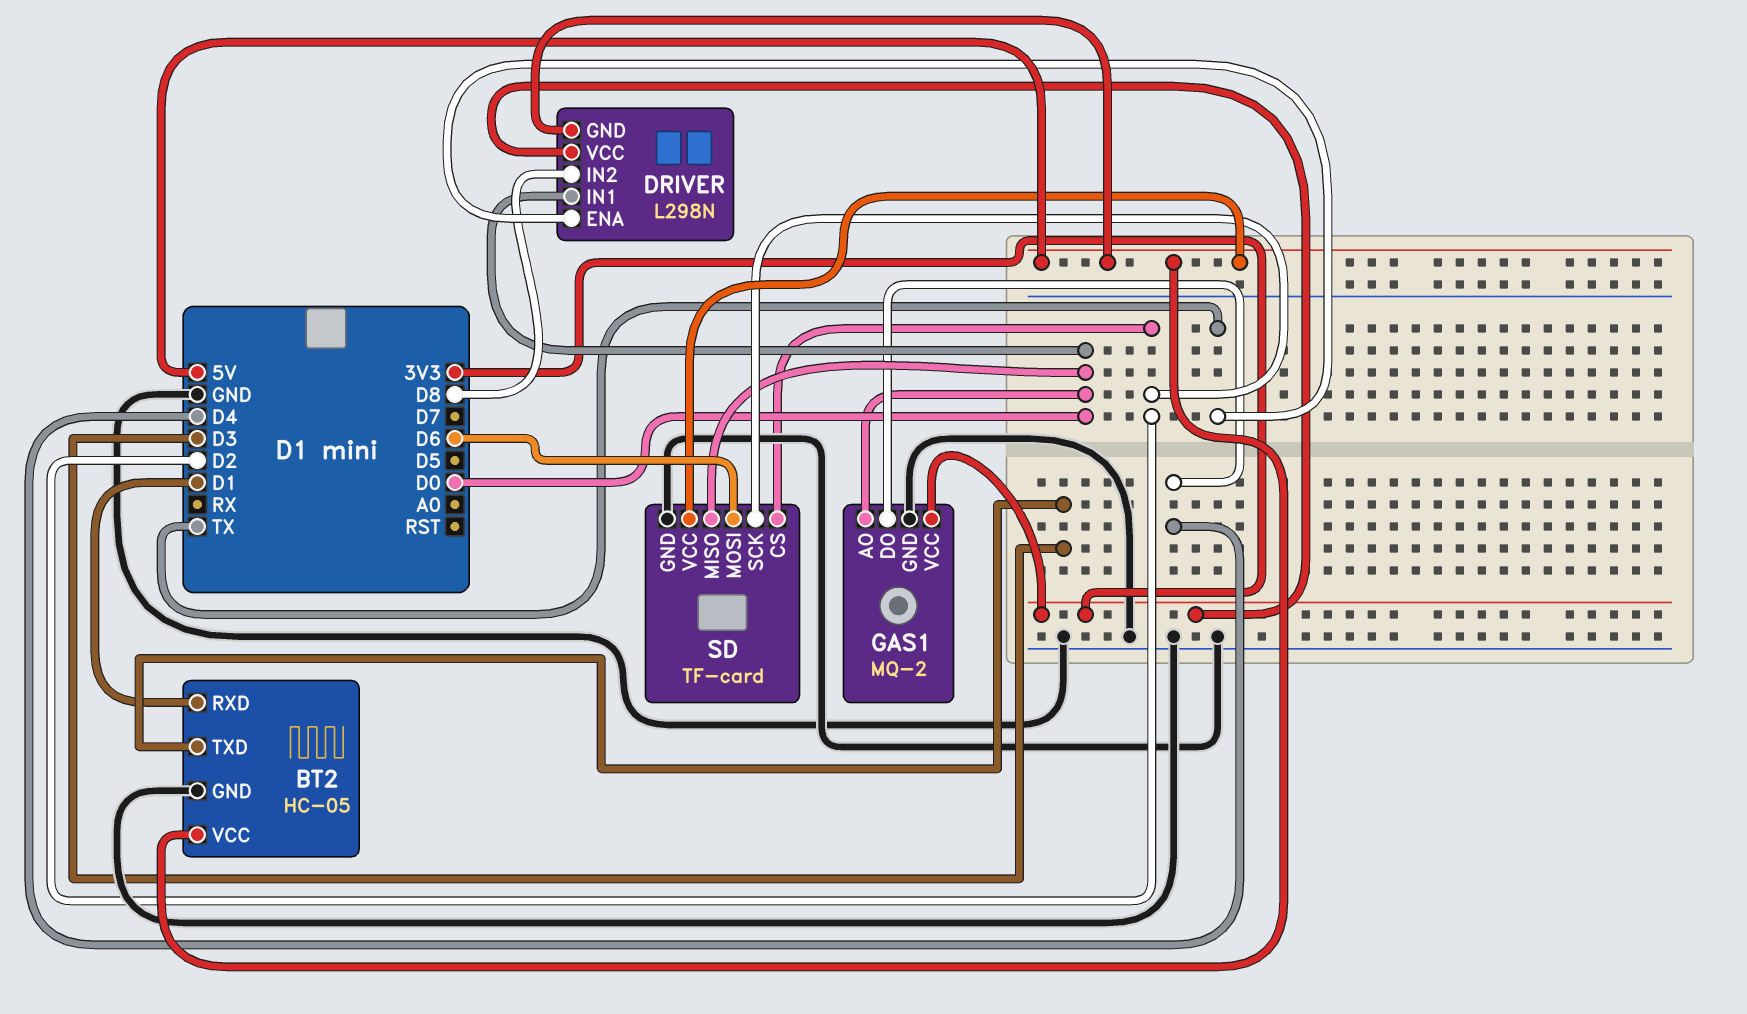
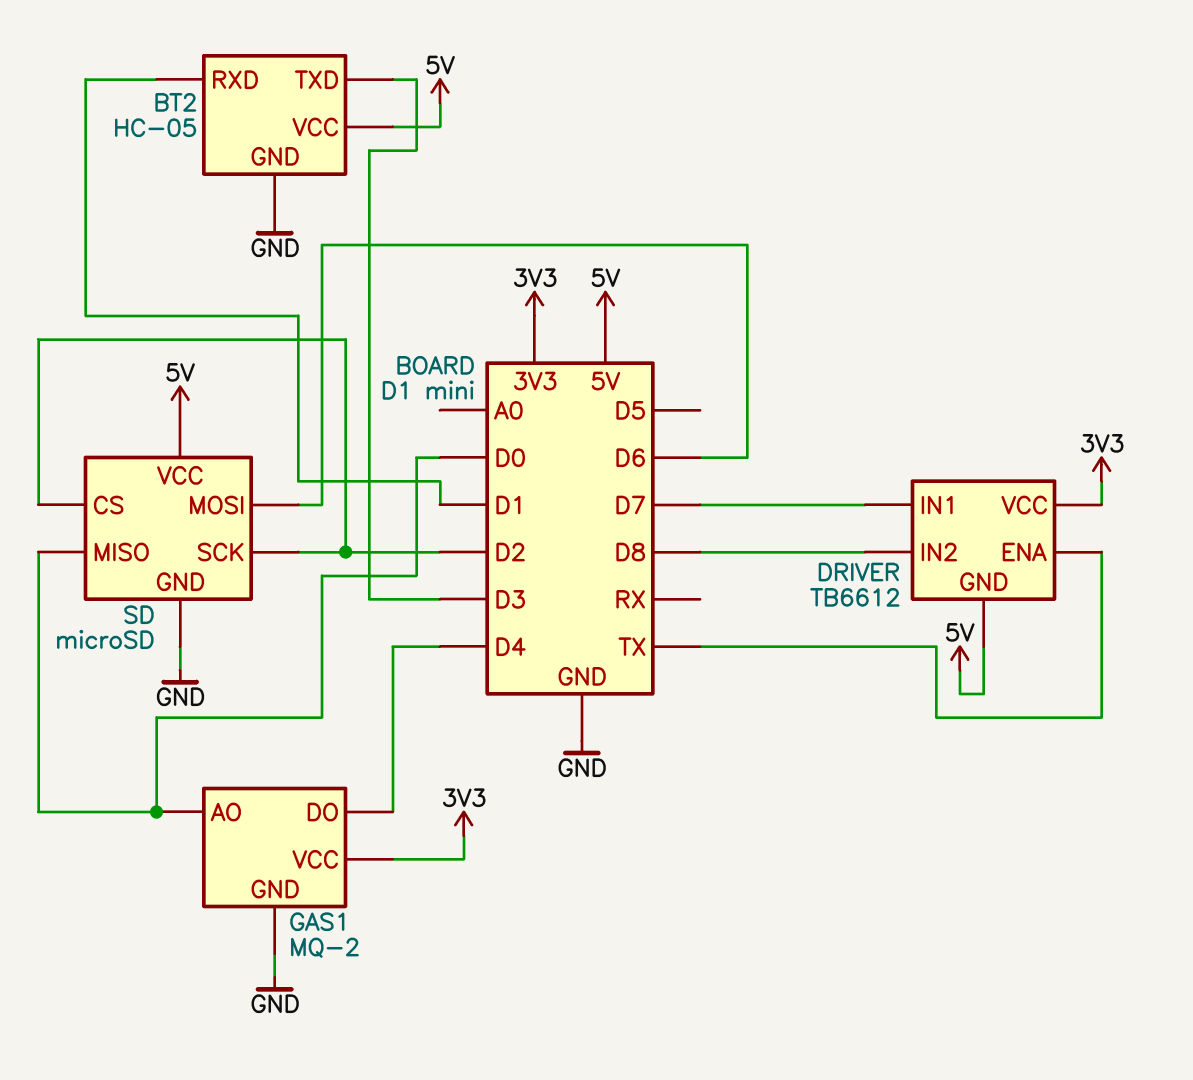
DRIVER: L298N -> TB6612
DRIVER pin IN1: D0 -> D7
SD: TF-card -> microSD

